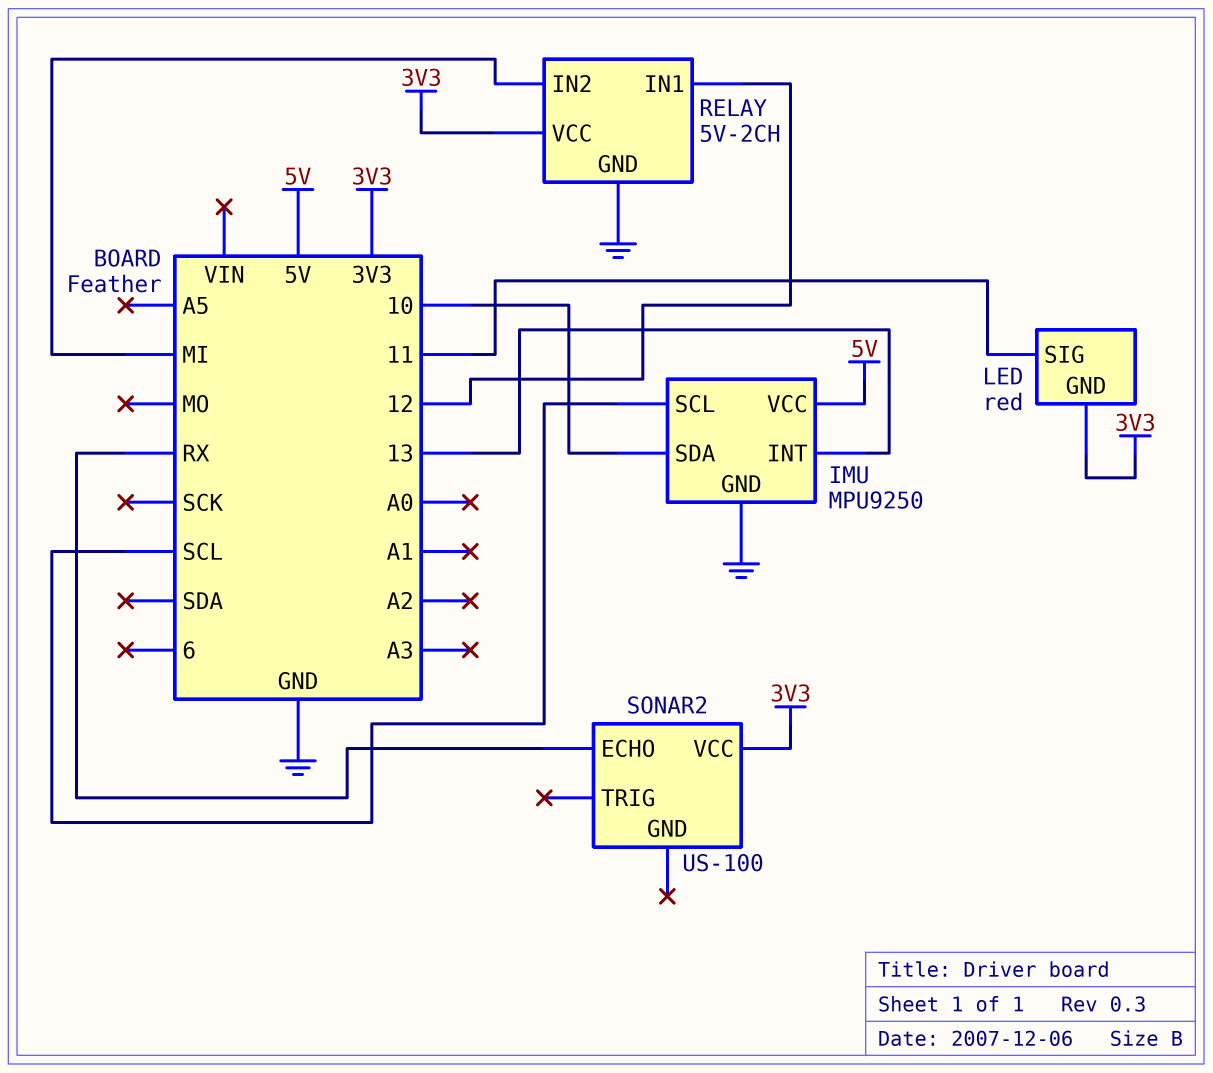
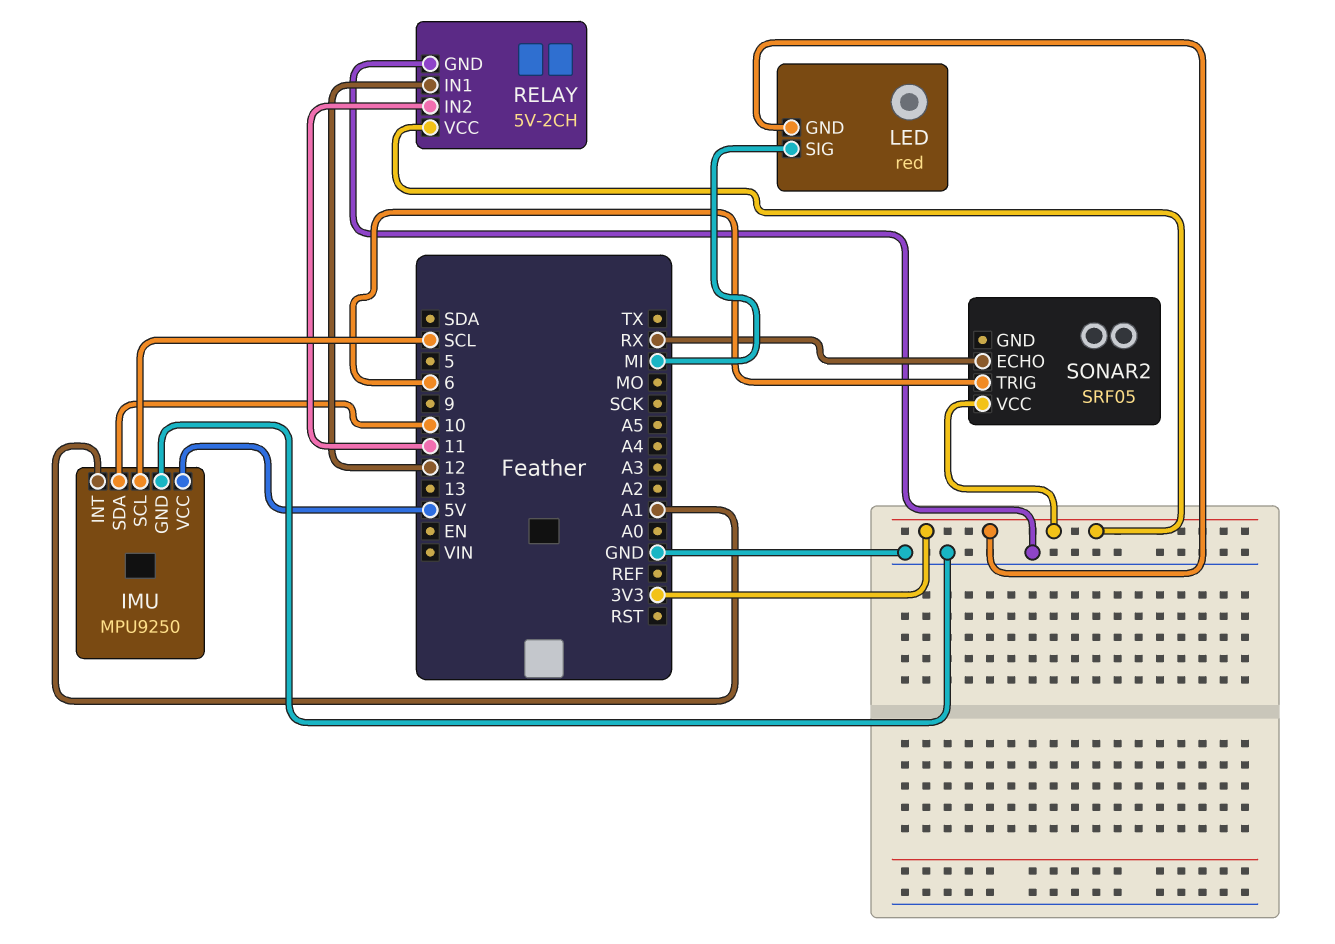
IMU pin INT: 13 -> A1
LED pin SIG: 11 -> MI
RELAY pin IN2: MI -> 11
SONAR2: US-100 -> SRF05
SONAR2 pin TRIG: none -> 6

